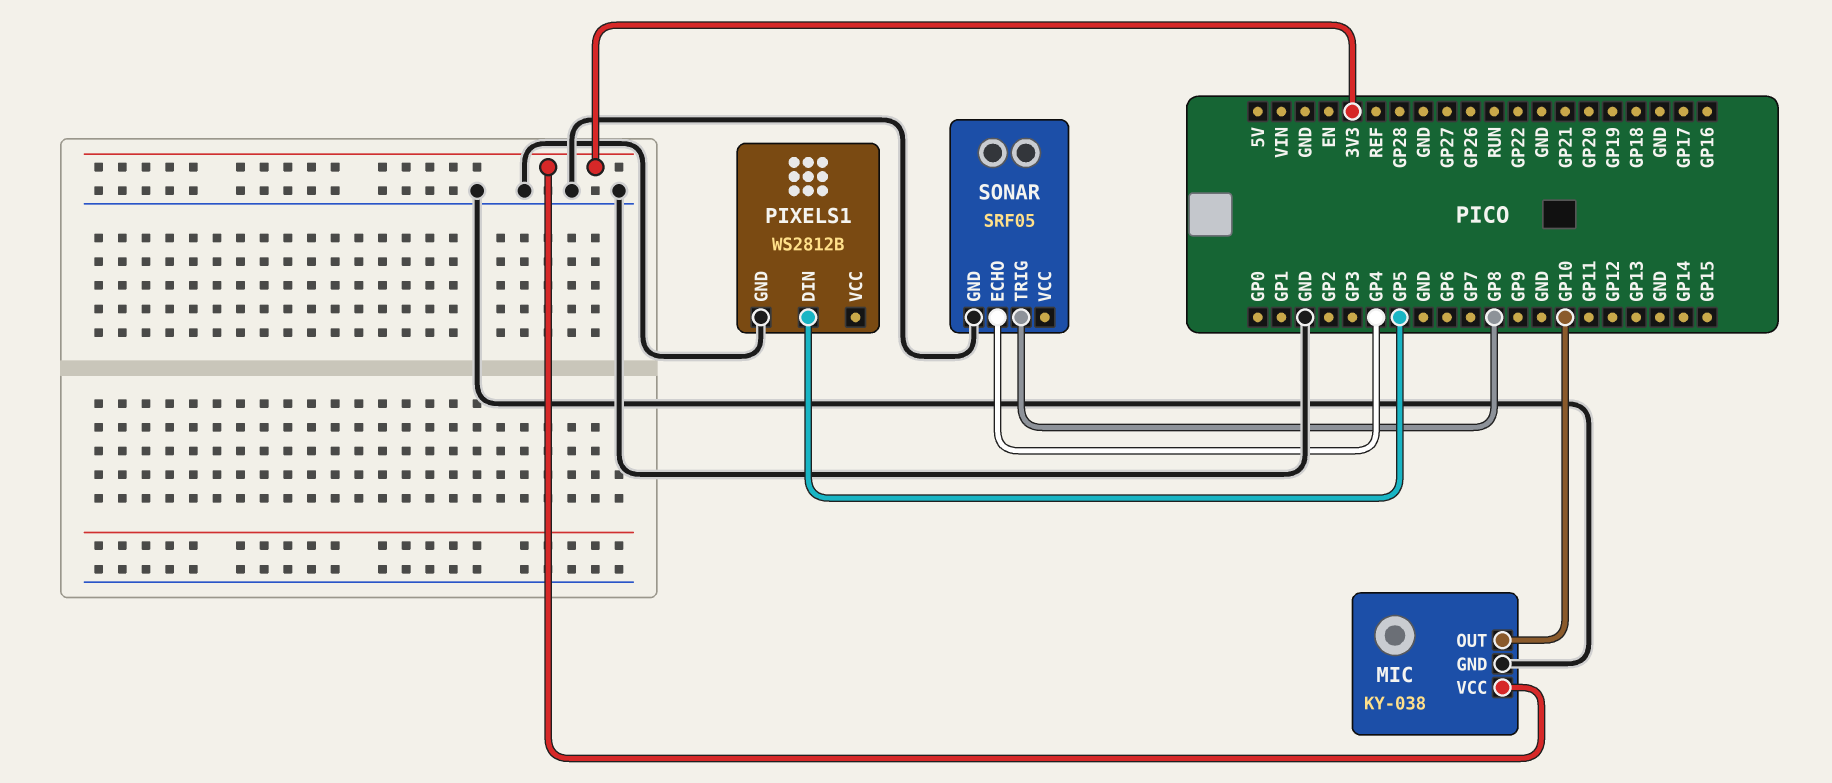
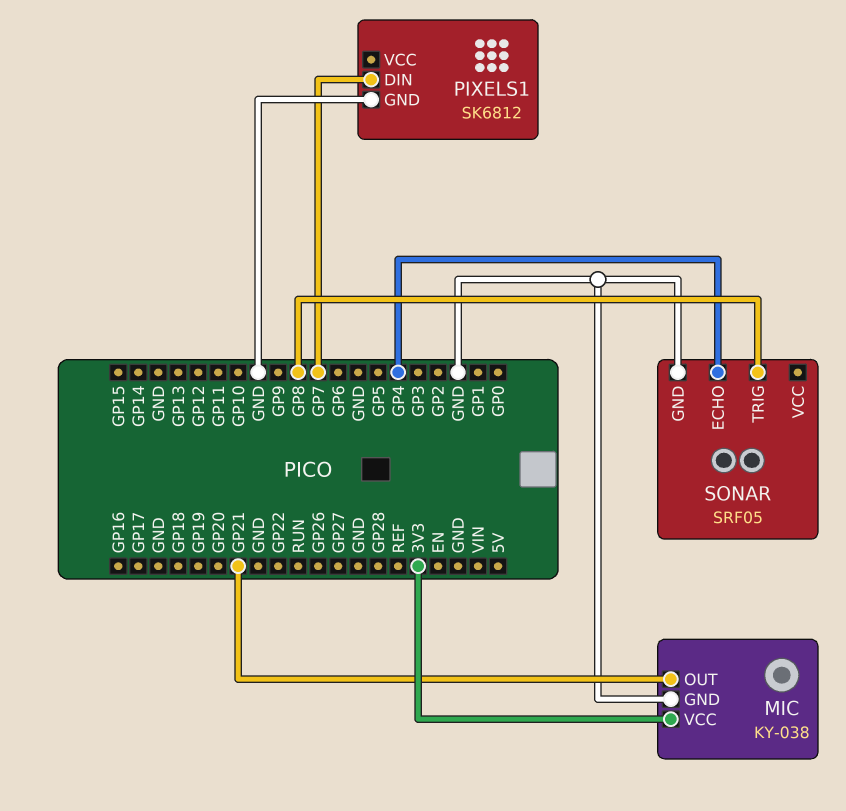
MIC pin OUT: GP10 -> GP21
PIXELS1: WS2812B -> SK6812
PIXELS1 pin DIN: GP5 -> GP7

